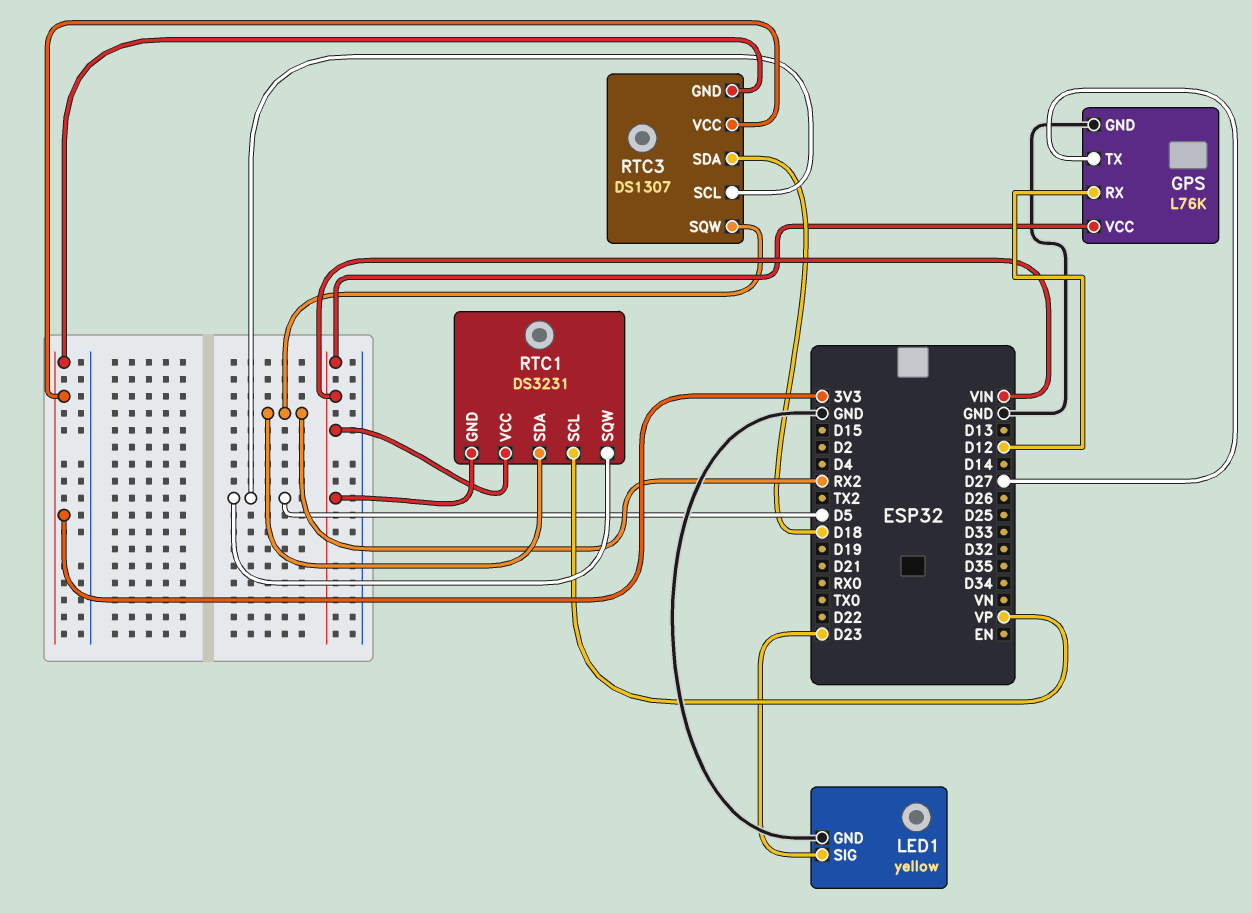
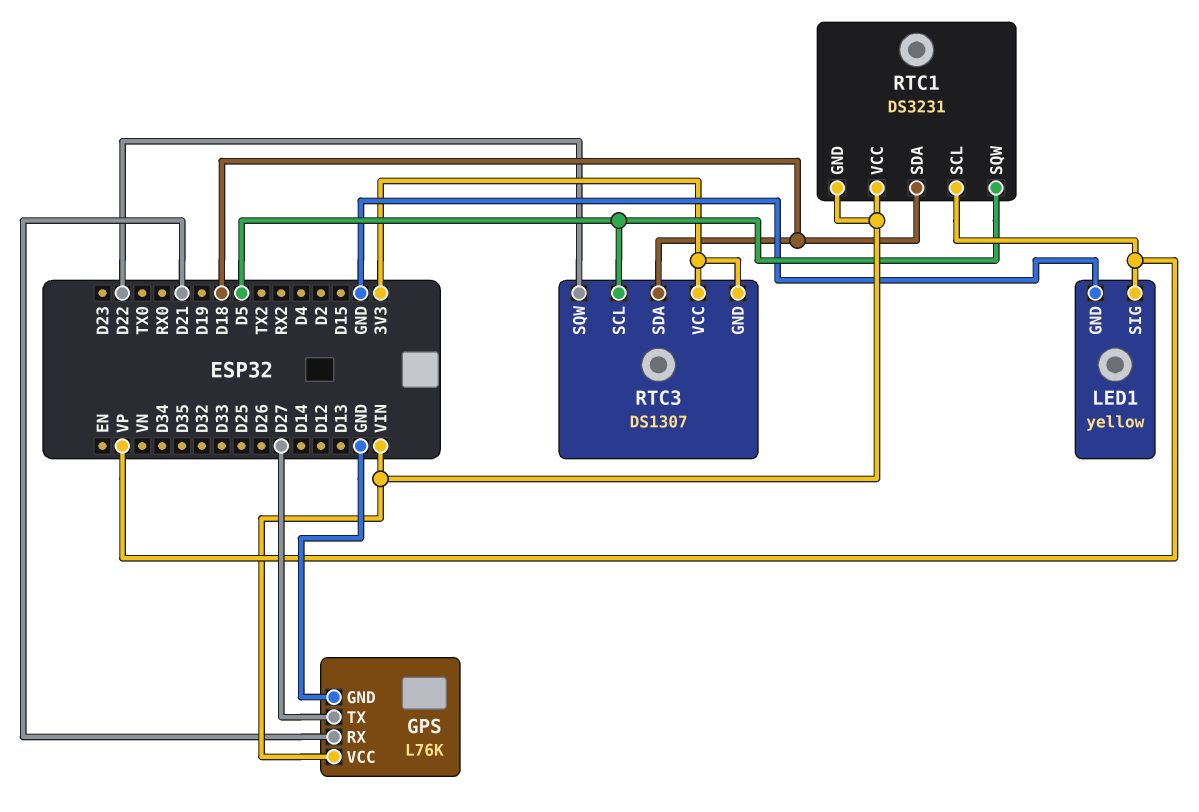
GPS pin RX: D12 -> D21
LED1 pin SIG: D23 -> VP
RTC1 pin SDA: RX2 -> D18
RTC3 pin SQW: RX2 -> D22

